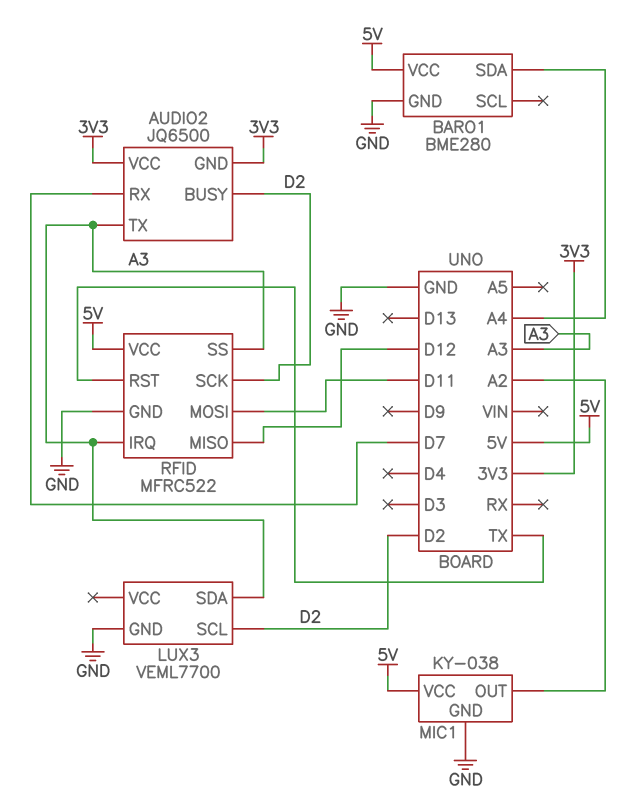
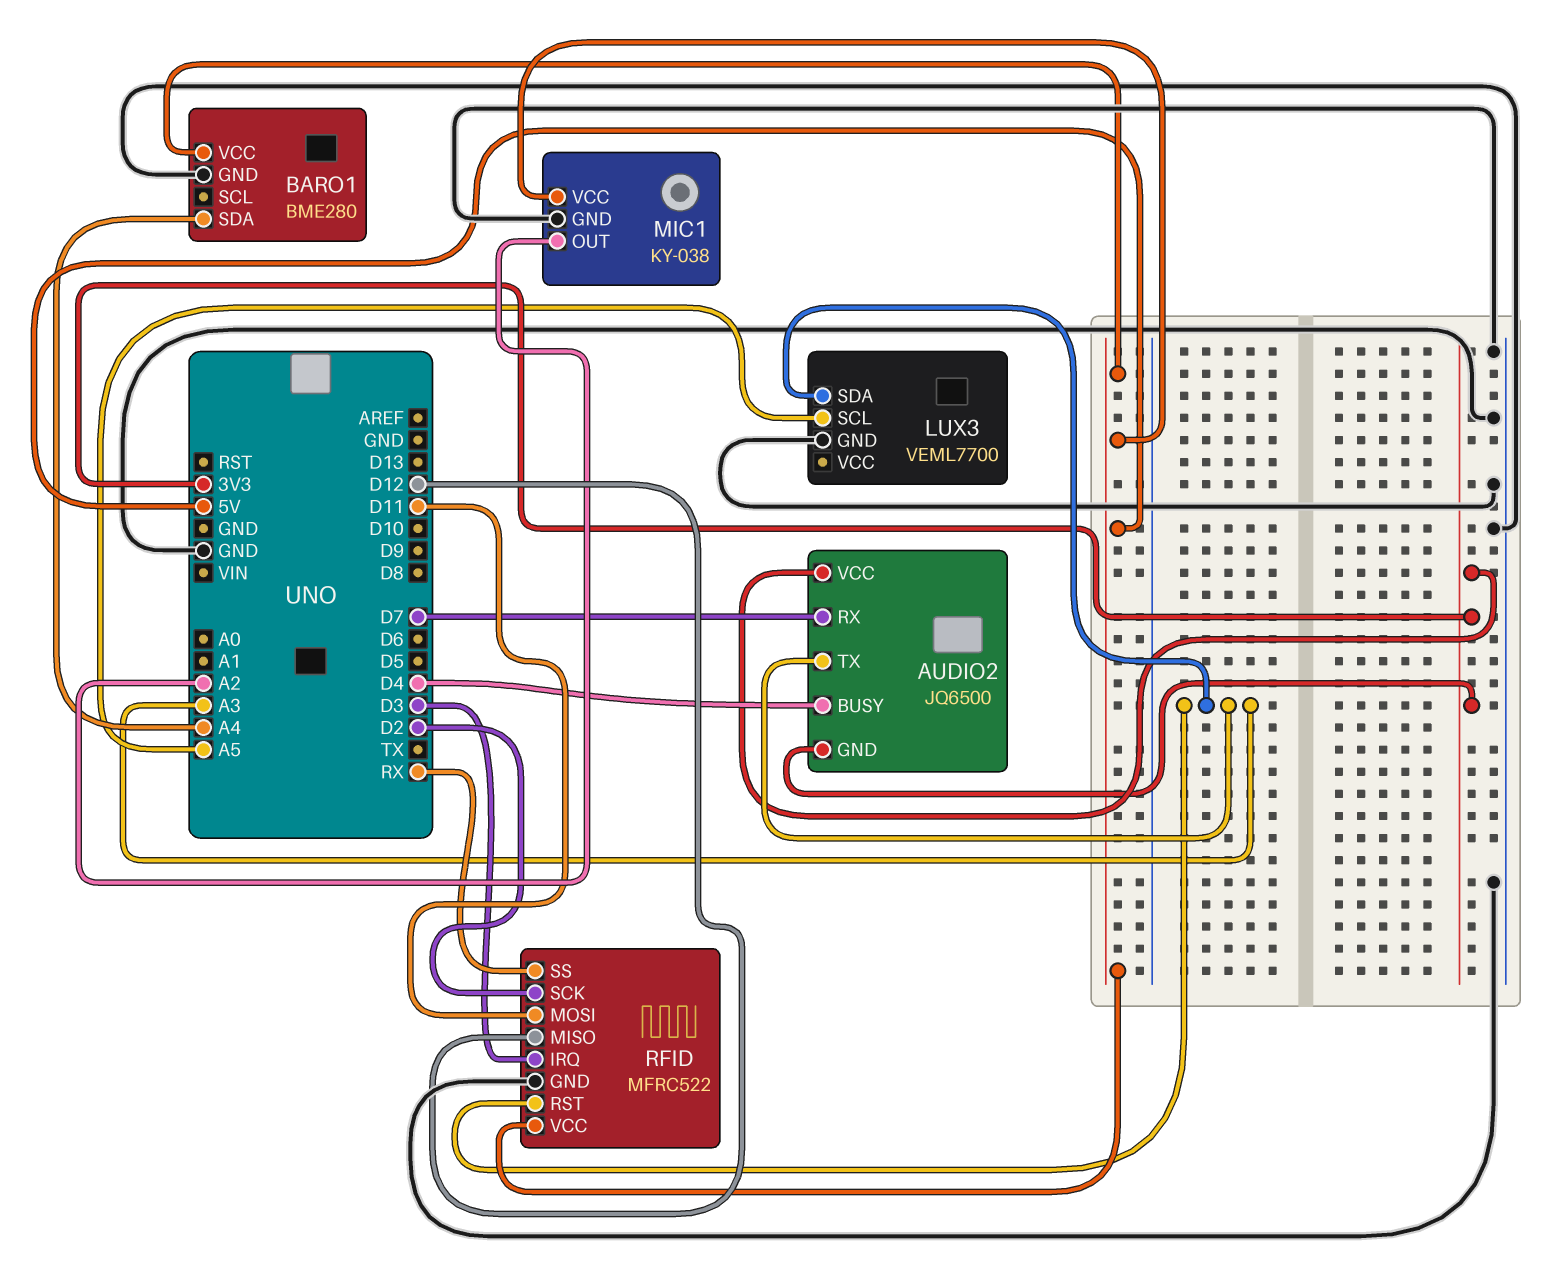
AUDIO2 pin BUSY: D2 -> D4
LUX3 pin SCL: D2 -> A5
RFID pin IRQ: A3 -> D3
RFID pin RST: TX -> A3
RFID pin SS: A3 -> RX

